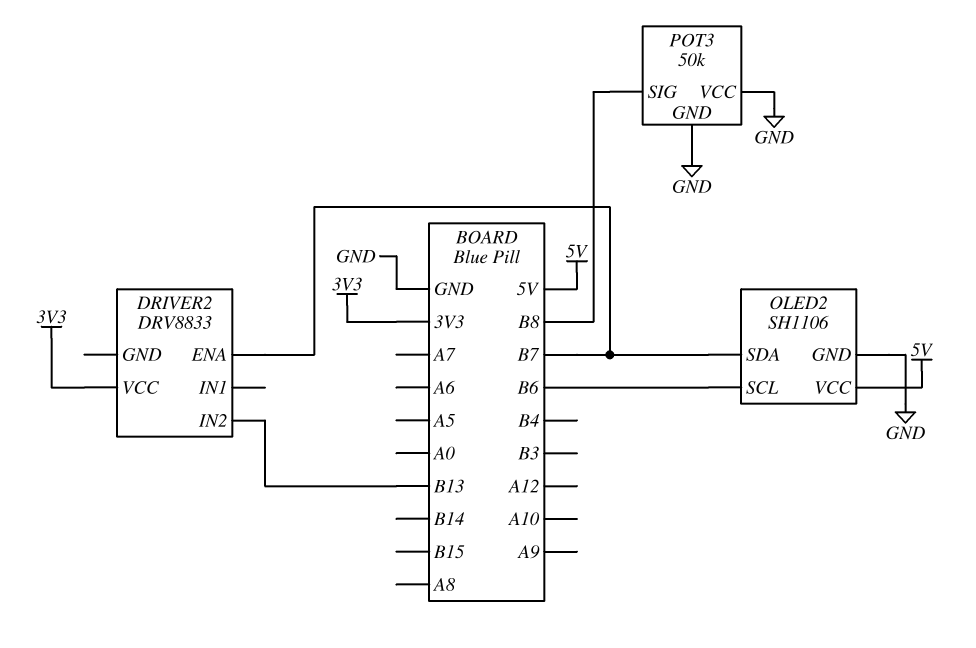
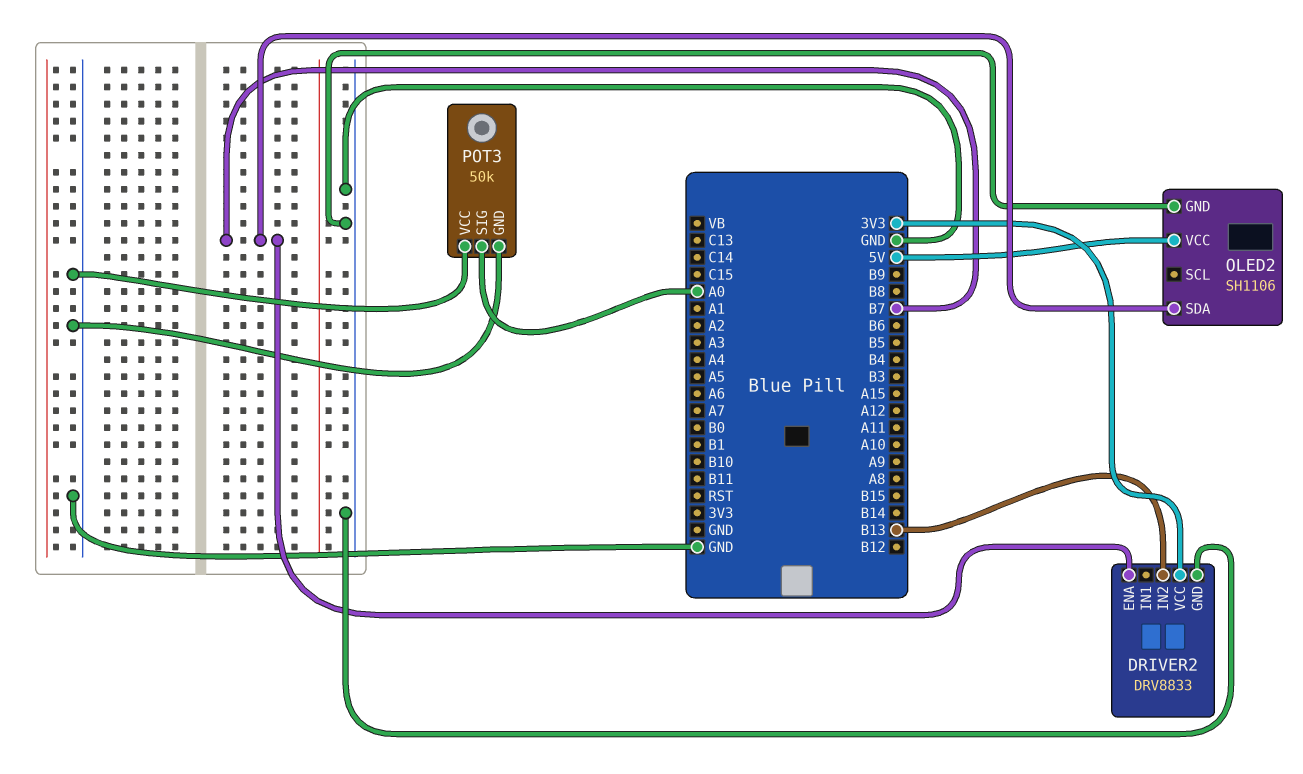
DRIVER2 pin GND: none -> GND
OLED2 pin SCL: B6 -> none
POT3 pin SIG: B8 -> A0

